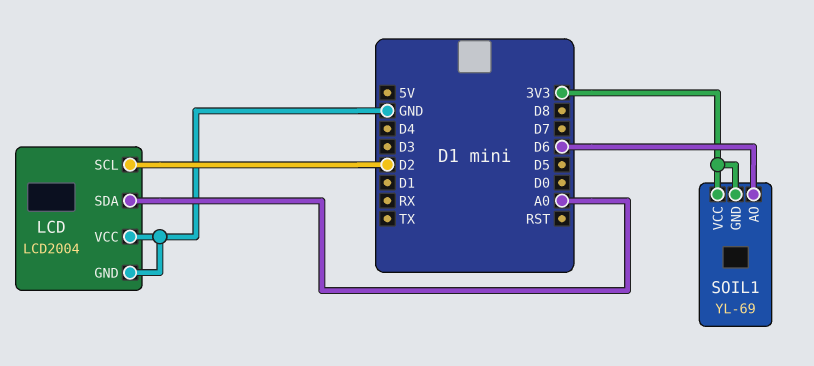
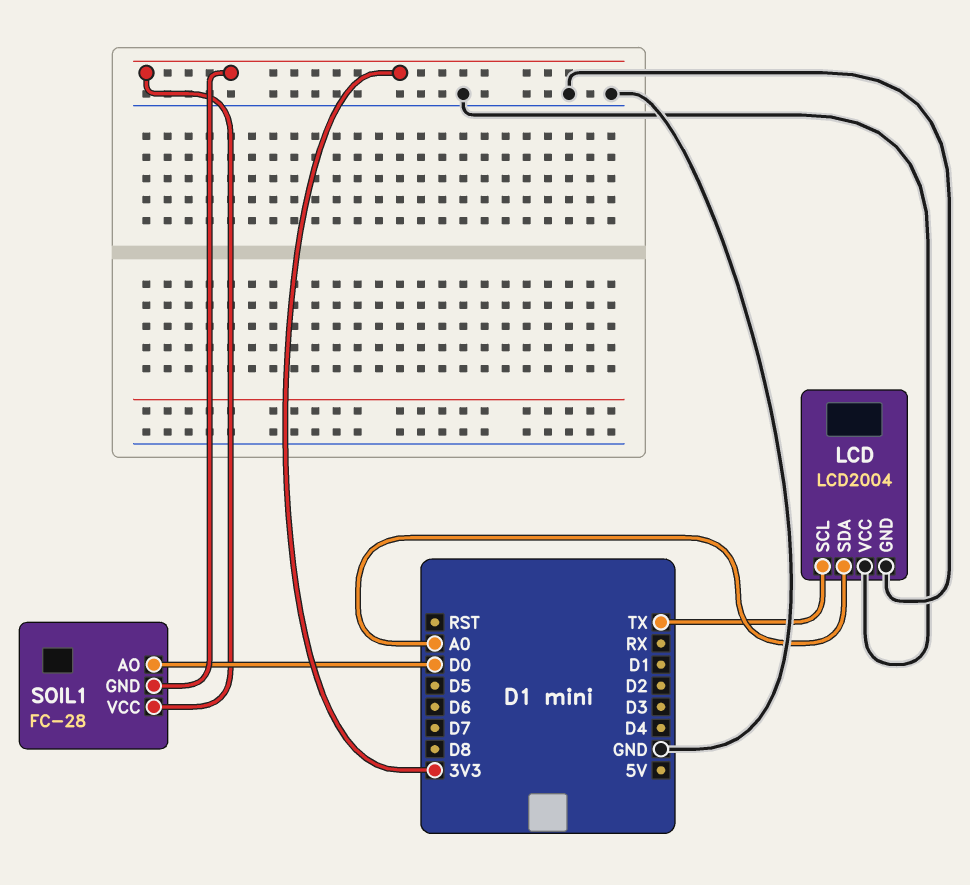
LCD pin SCL: D2 -> TX
SOIL1: YL-69 -> FC-28
SOIL1 pin AO: D6 -> D0

